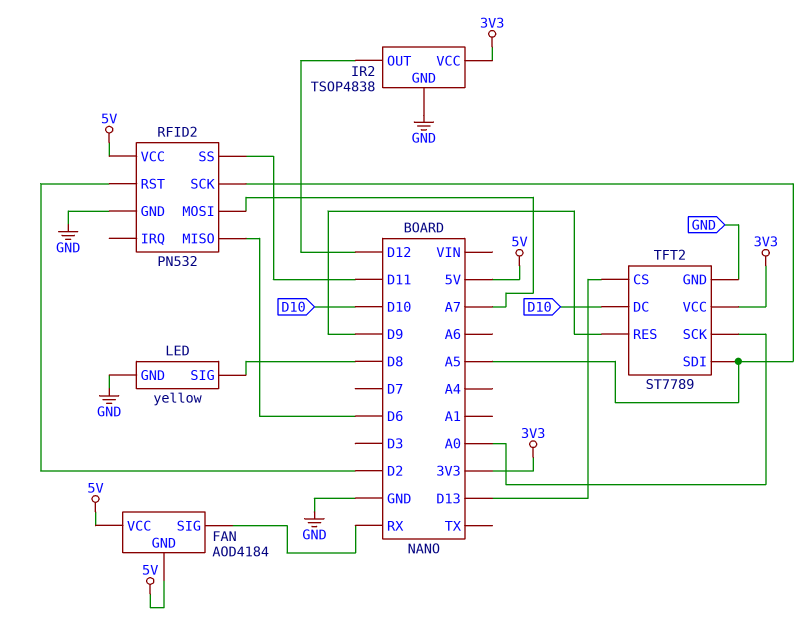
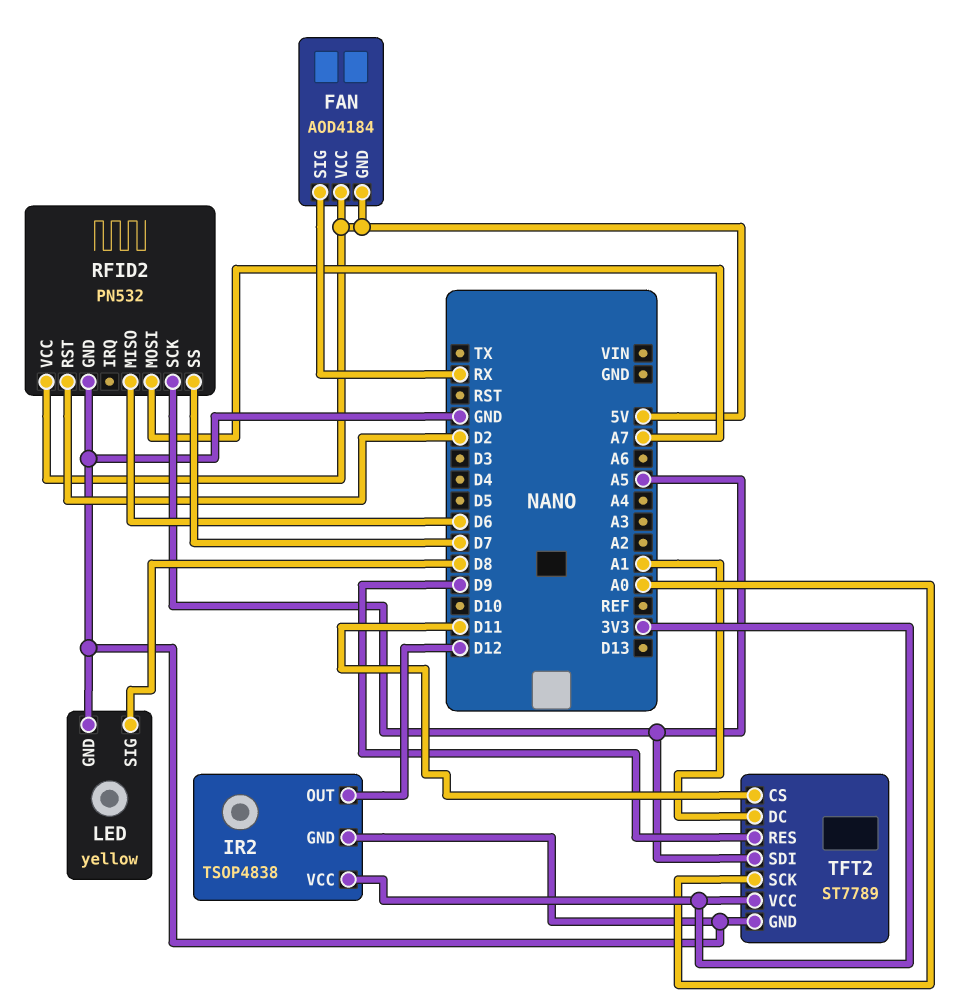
RFID2 pin SS: D11 -> D7
TFT2 pin CS: D13 -> D11
TFT2 pin DC: D10 -> A1

